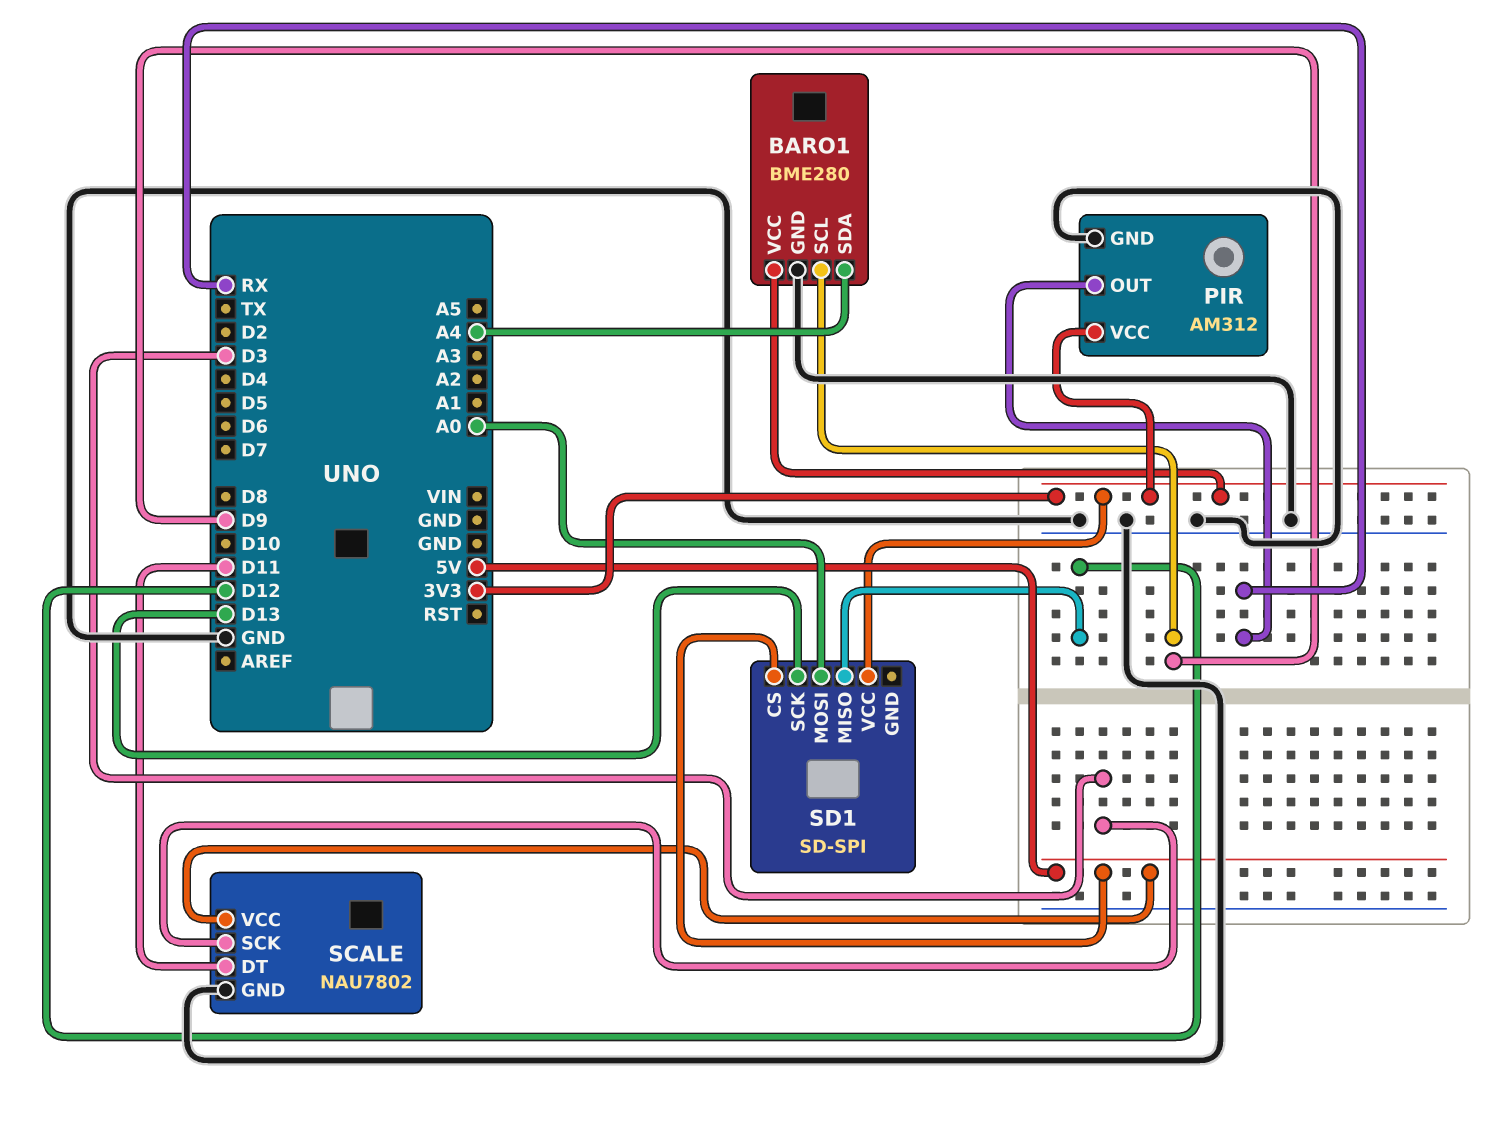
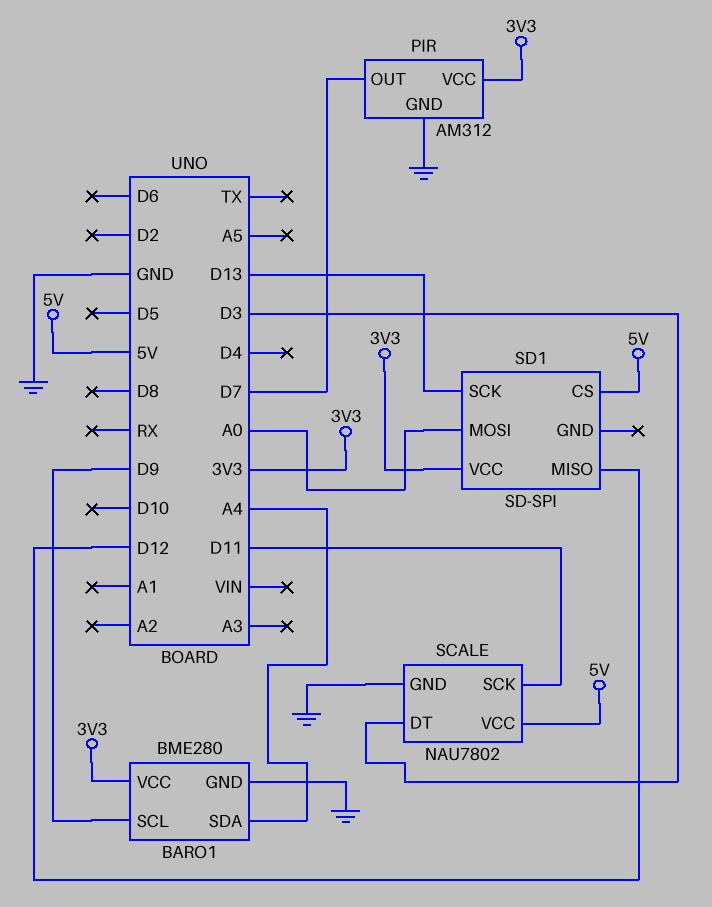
PIR pin OUT: RX -> D7
SCALE pin DT: D11 -> D3
SCALE pin SCK: D3 -> D11

